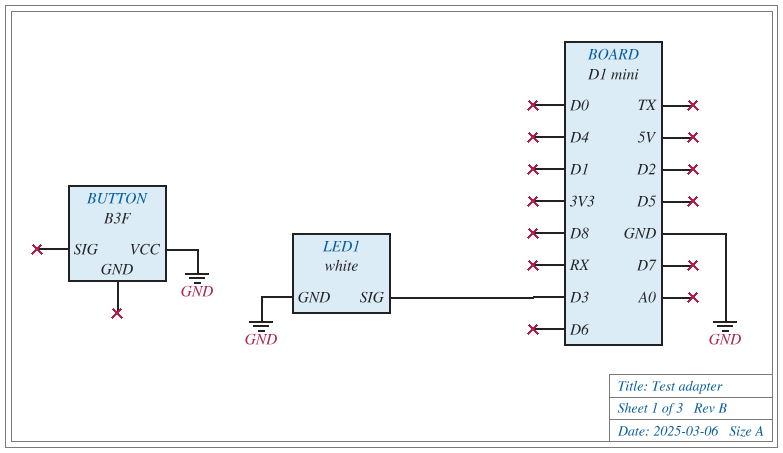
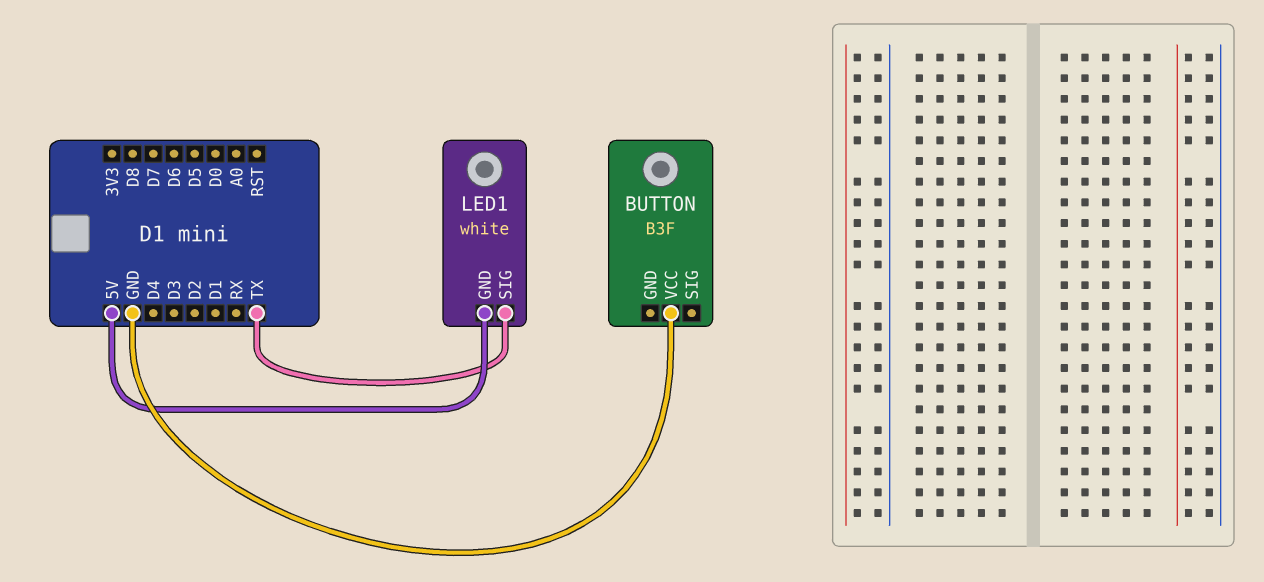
LED1 pin GND: GND -> 5V
LED1 pin SIG: D3 -> TX

